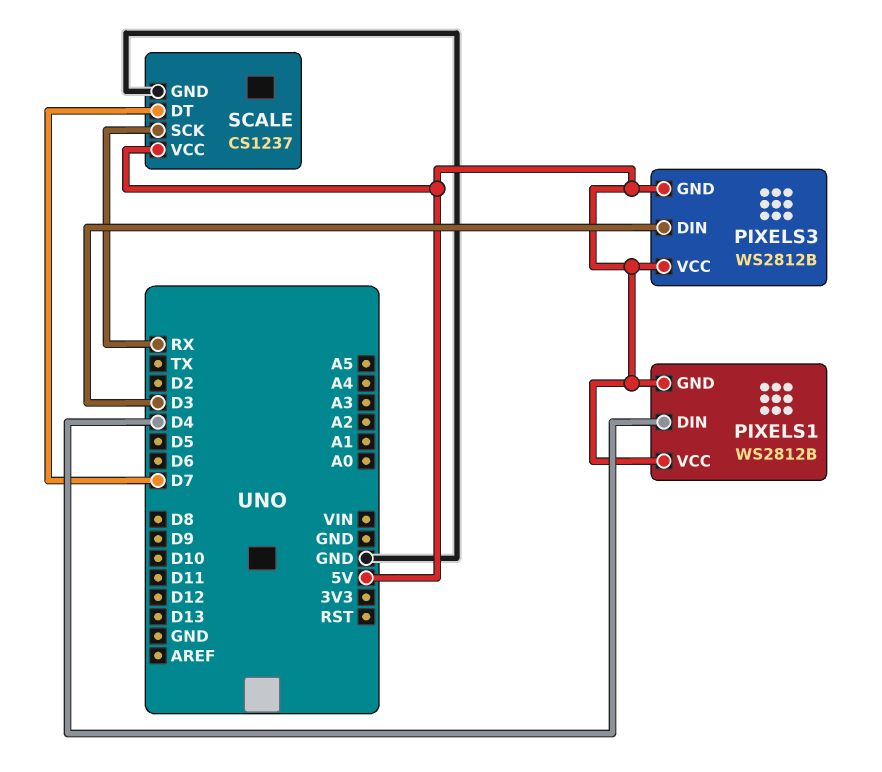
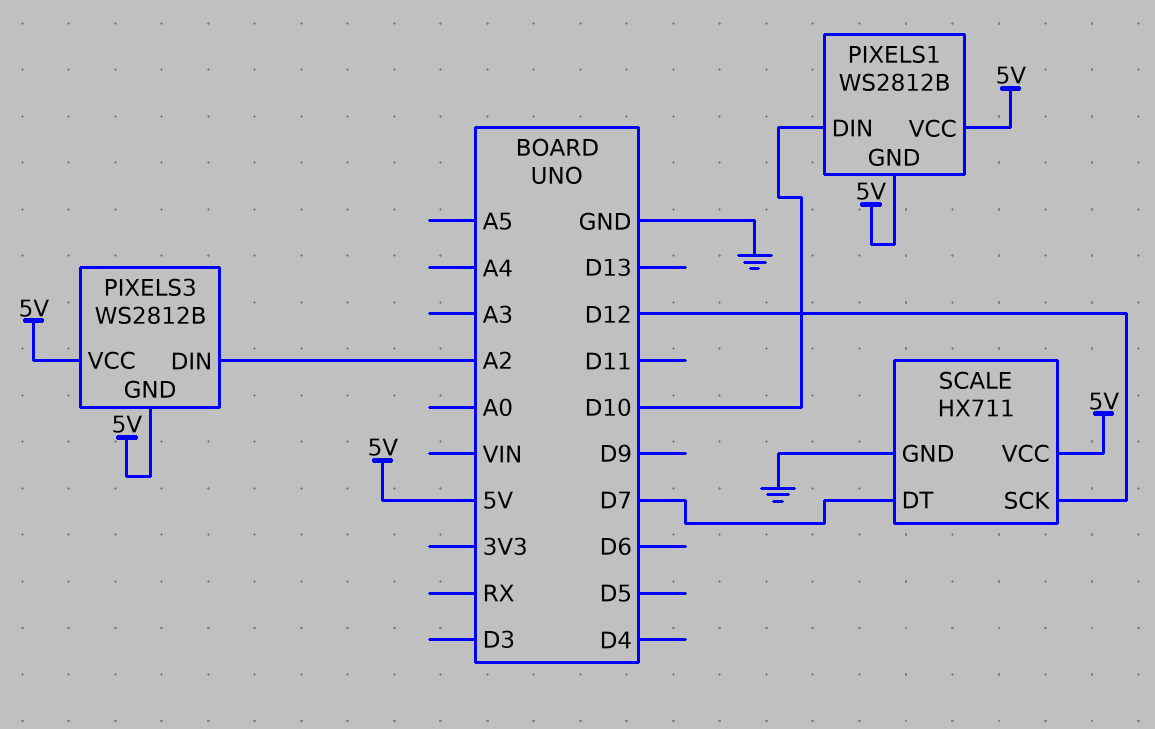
PIXELS1 pin DIN: D4 -> D10
PIXELS3 pin DIN: D3 -> A2
SCALE: CS1237 -> HX711
SCALE pin SCK: RX -> D12

